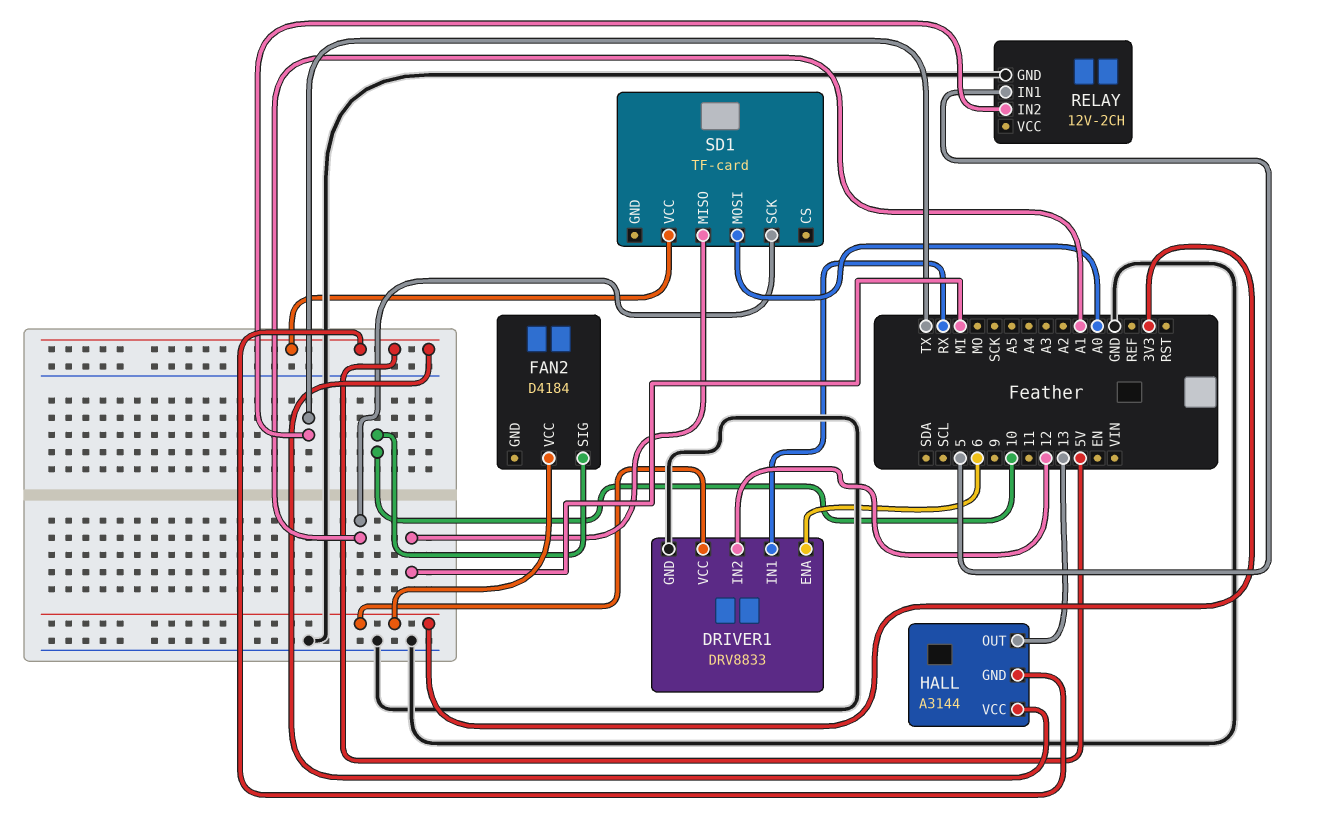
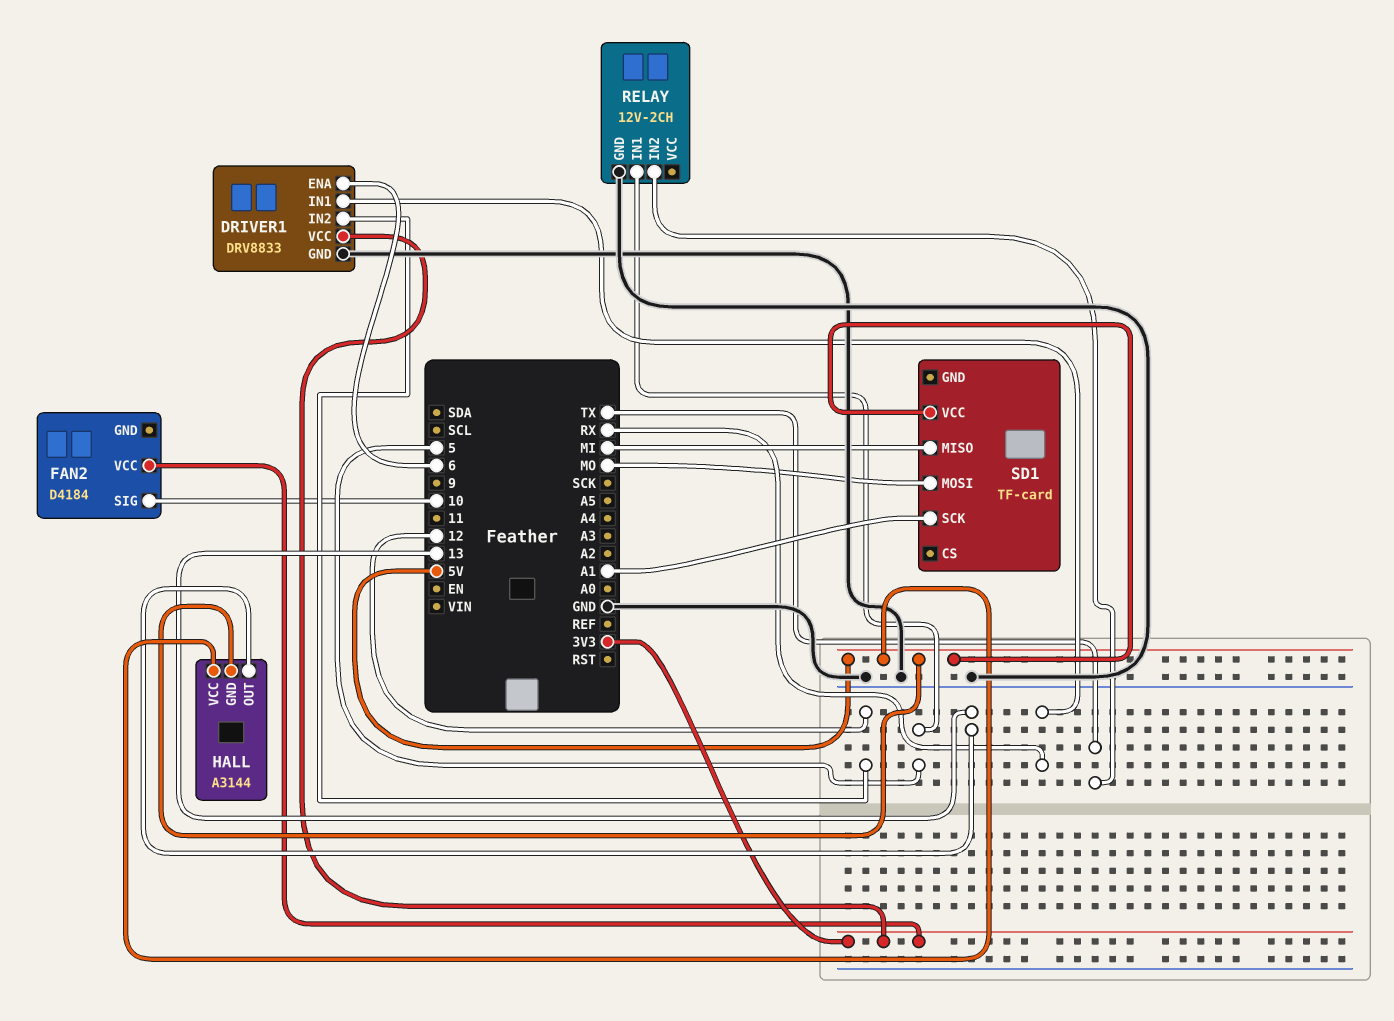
SD1 pin MOSI: A0 -> MO

